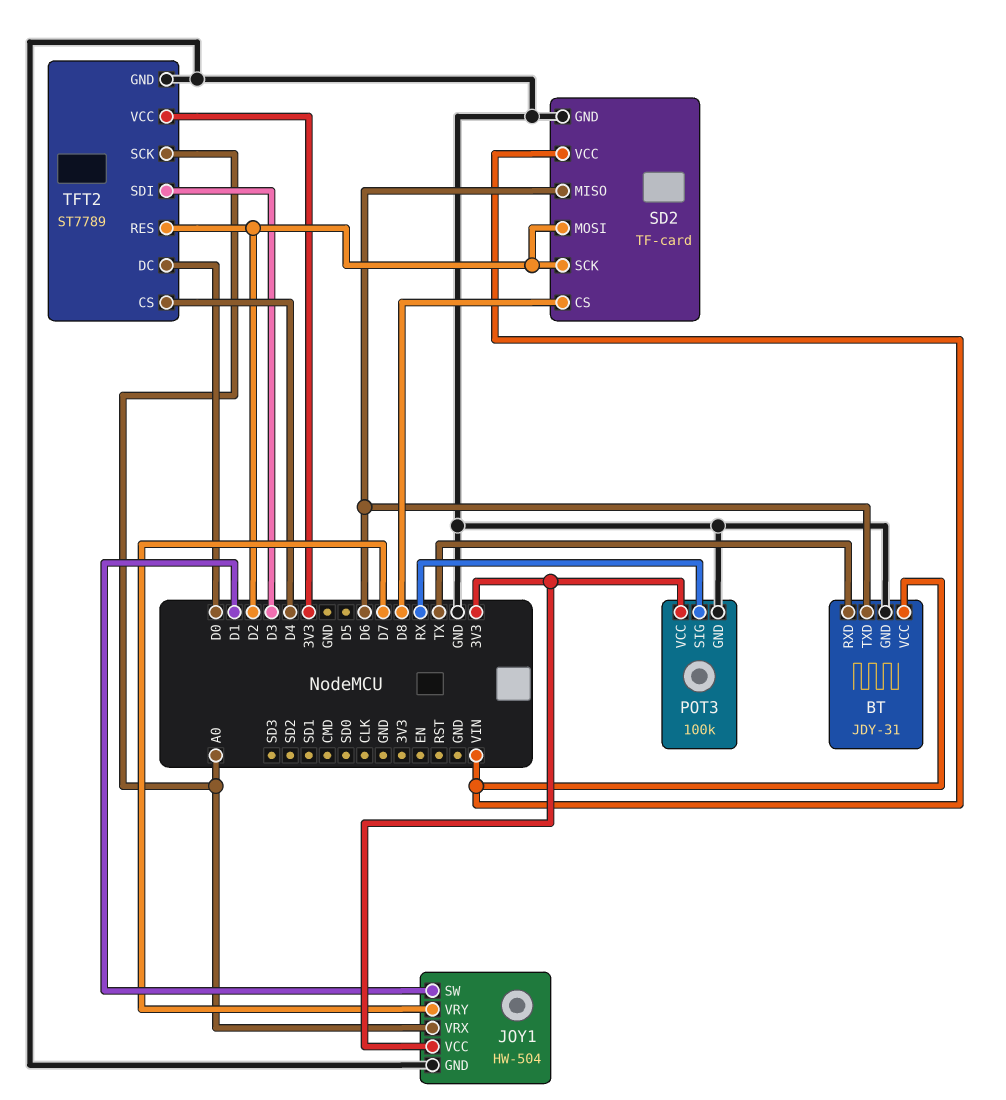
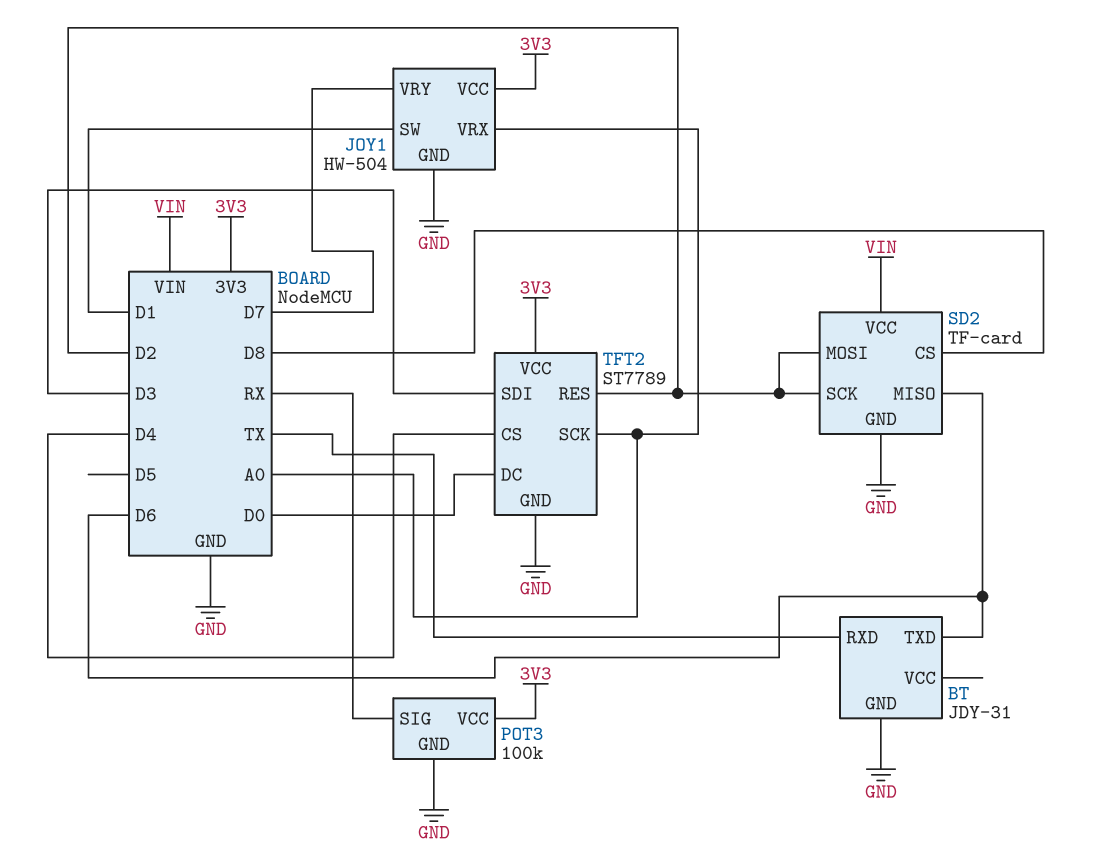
BT pin VCC: VIN -> none

